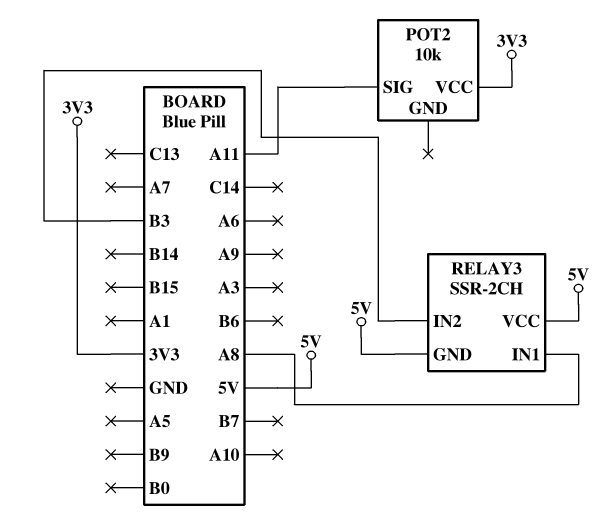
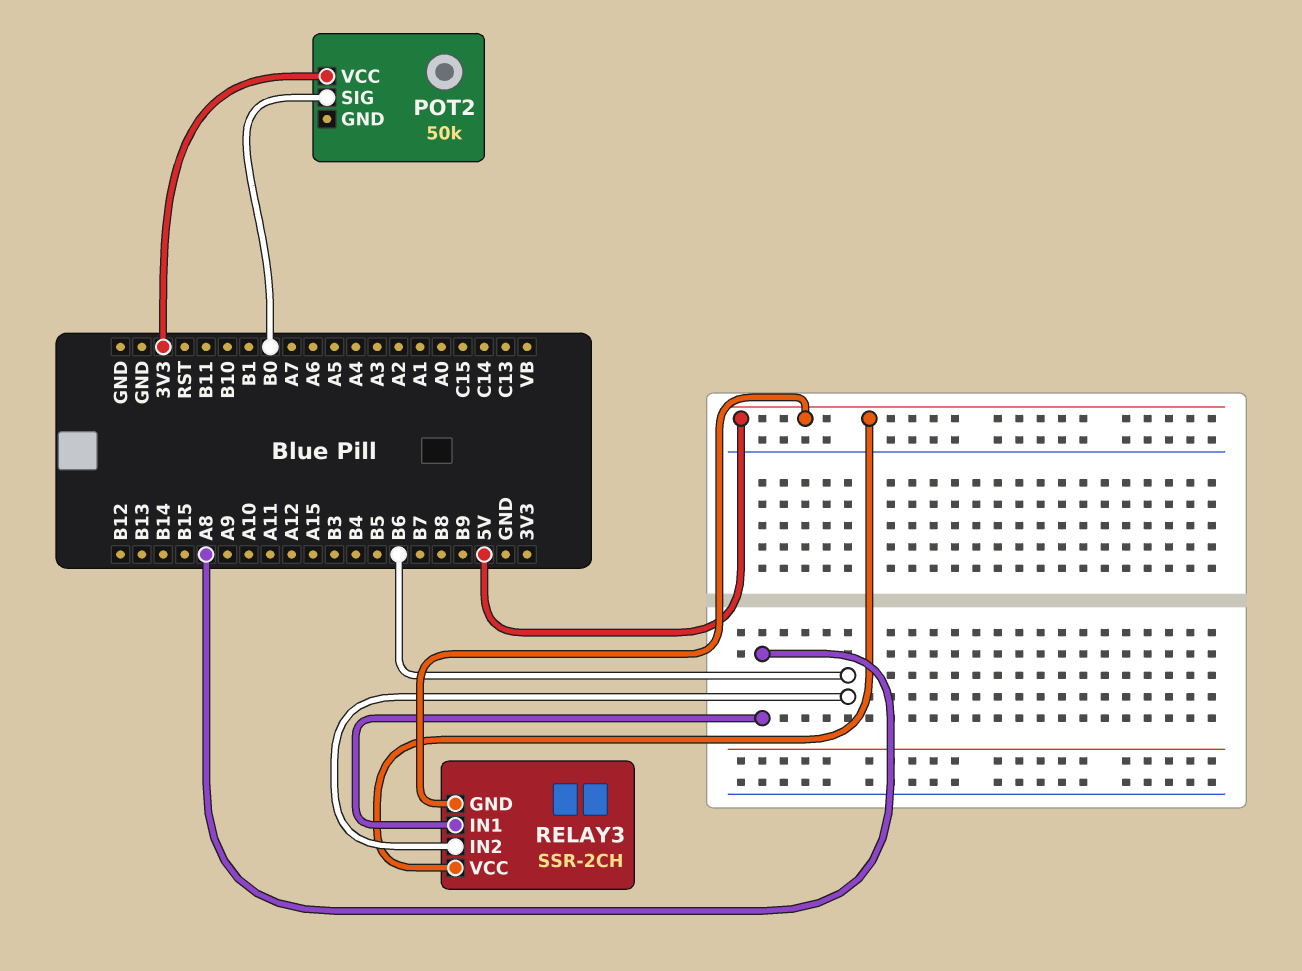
POT2: 10k -> 50k
POT2 pin SIG: A11 -> B0
RELAY3 pin IN2: B3 -> B6

